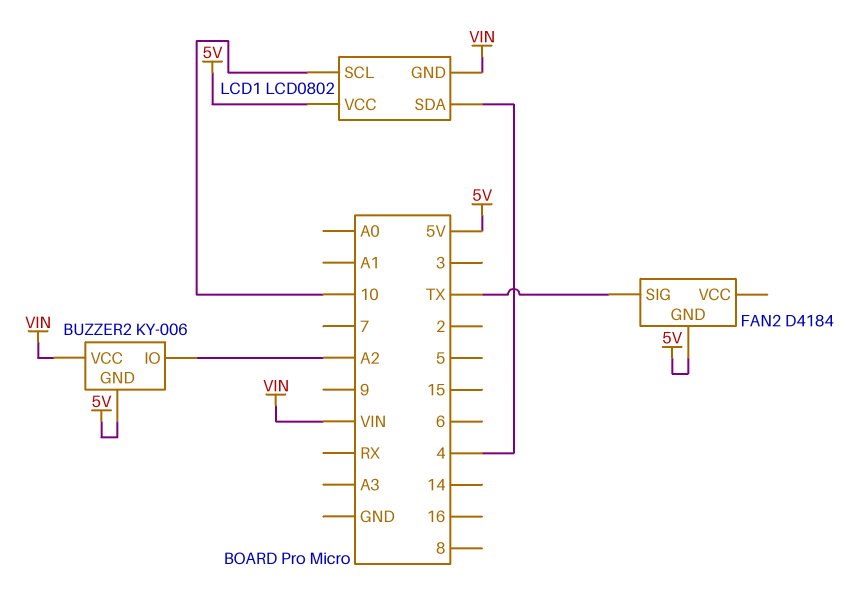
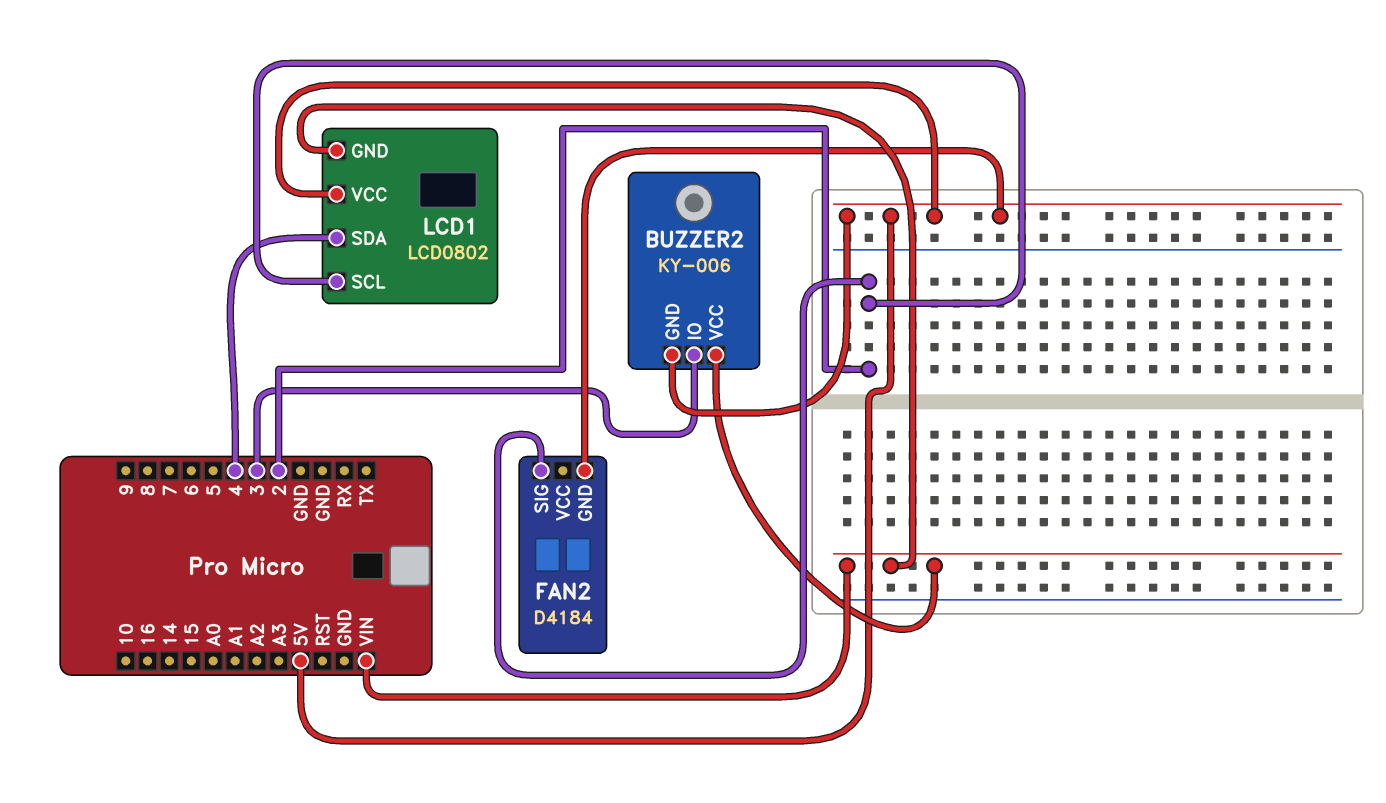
BUZZER2 pin IO: A2 -> 3
FAN2 pin SIG: TX -> 2
LCD1 pin SCL: 10 -> 2

